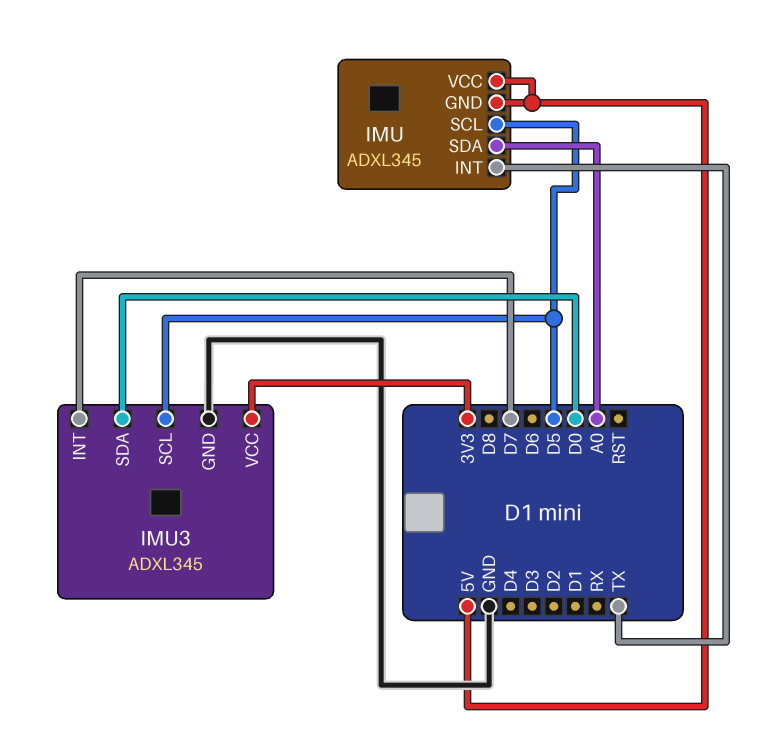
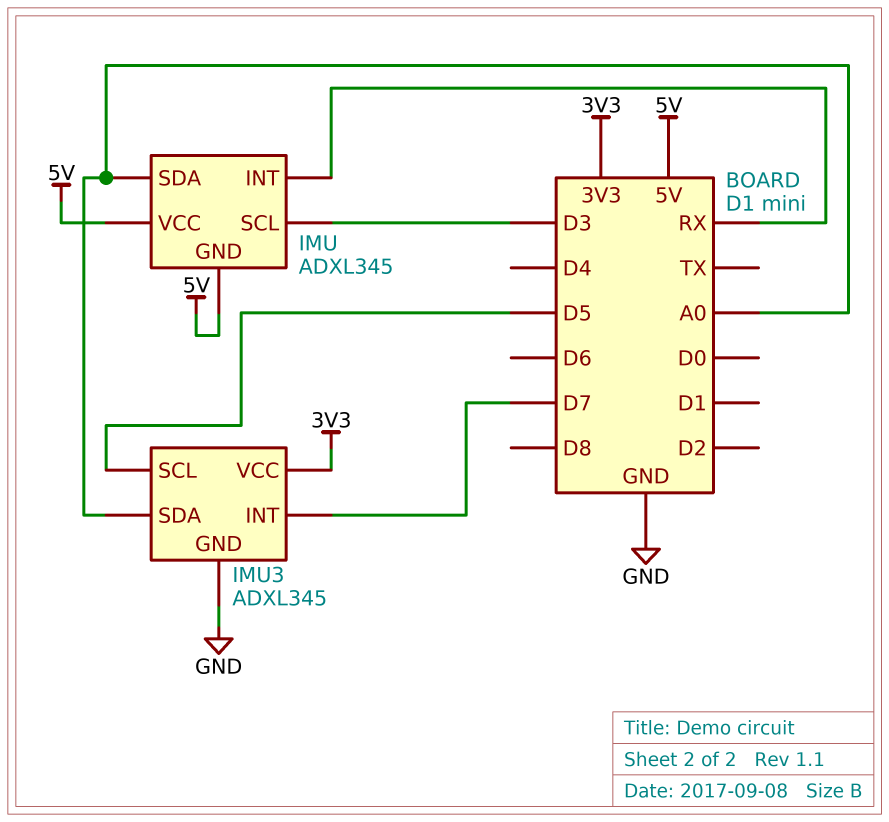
IMU pin INT: TX -> RX
IMU pin SCL: D5 -> D3
IMU3 pin SDA: D0 -> A0

